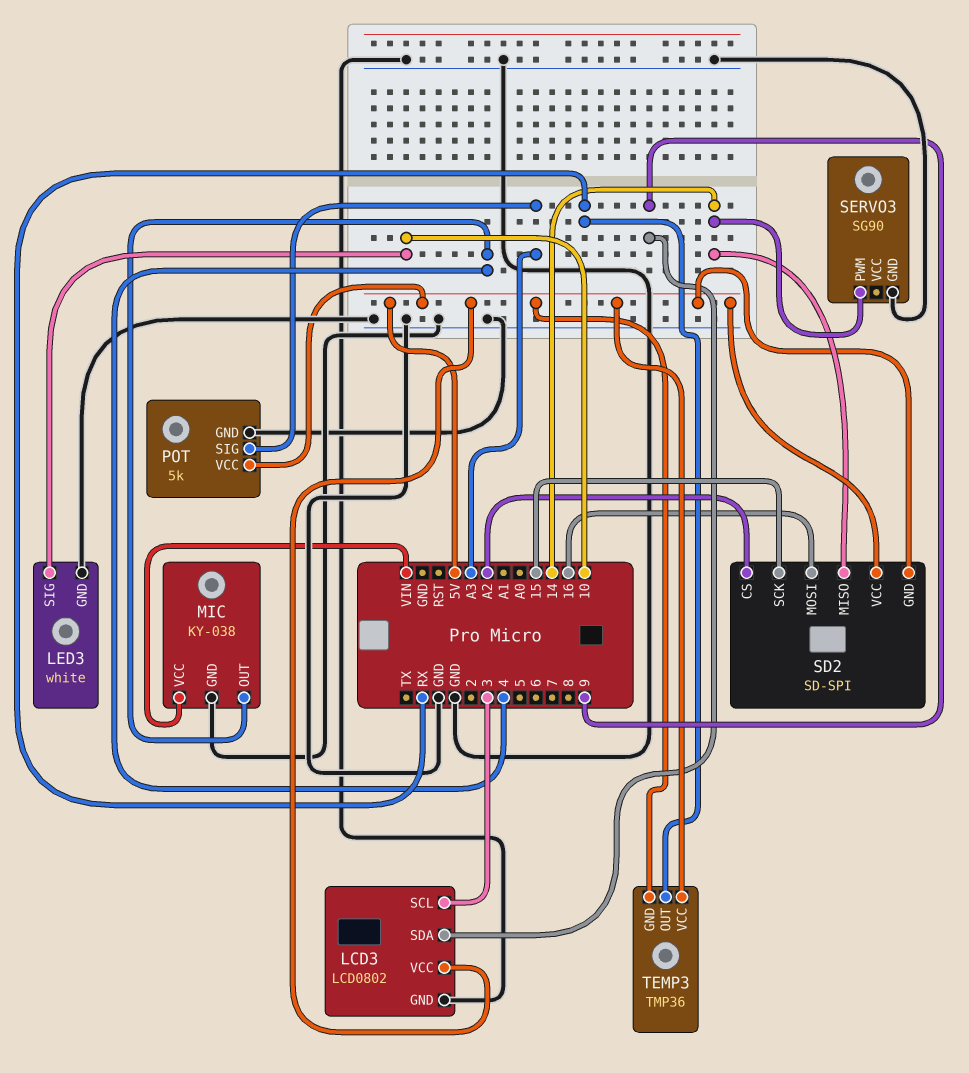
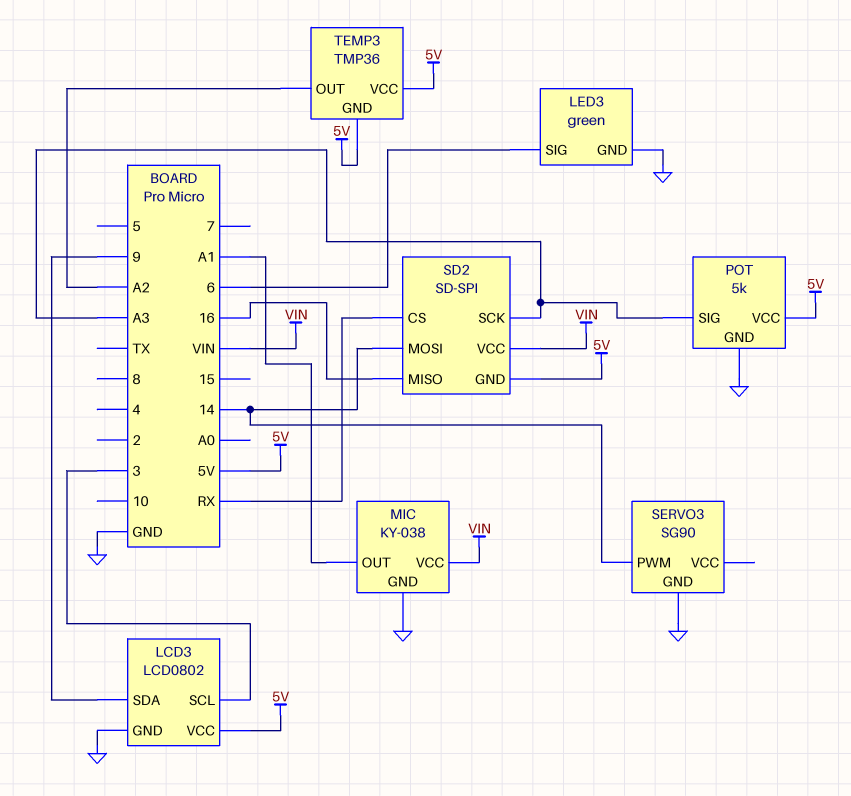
LED3: white -> green
LED3 pin SIG: 10 -> 6
MIC pin OUT: 4 -> A1
SD2 pin CS: A2 -> RX
SD2 pin MISO: 14 -> 16
SD2 pin MOSI: 16 -> 14
SD2 pin SCK: 15 -> A3
SD2 pin VCC: 5V -> VIN
TEMP3 pin OUT: RX -> A2

